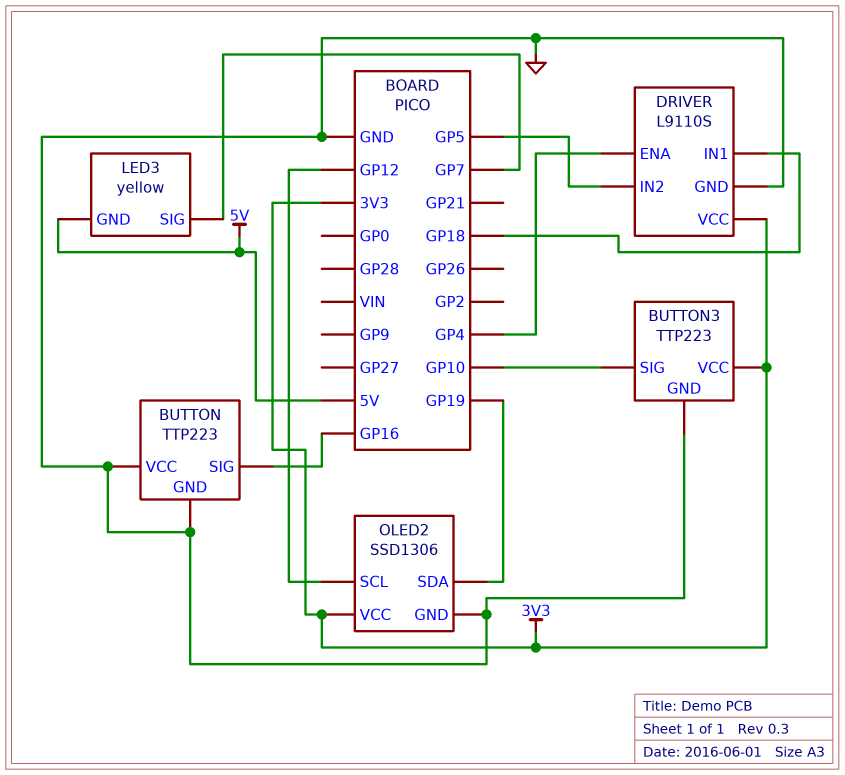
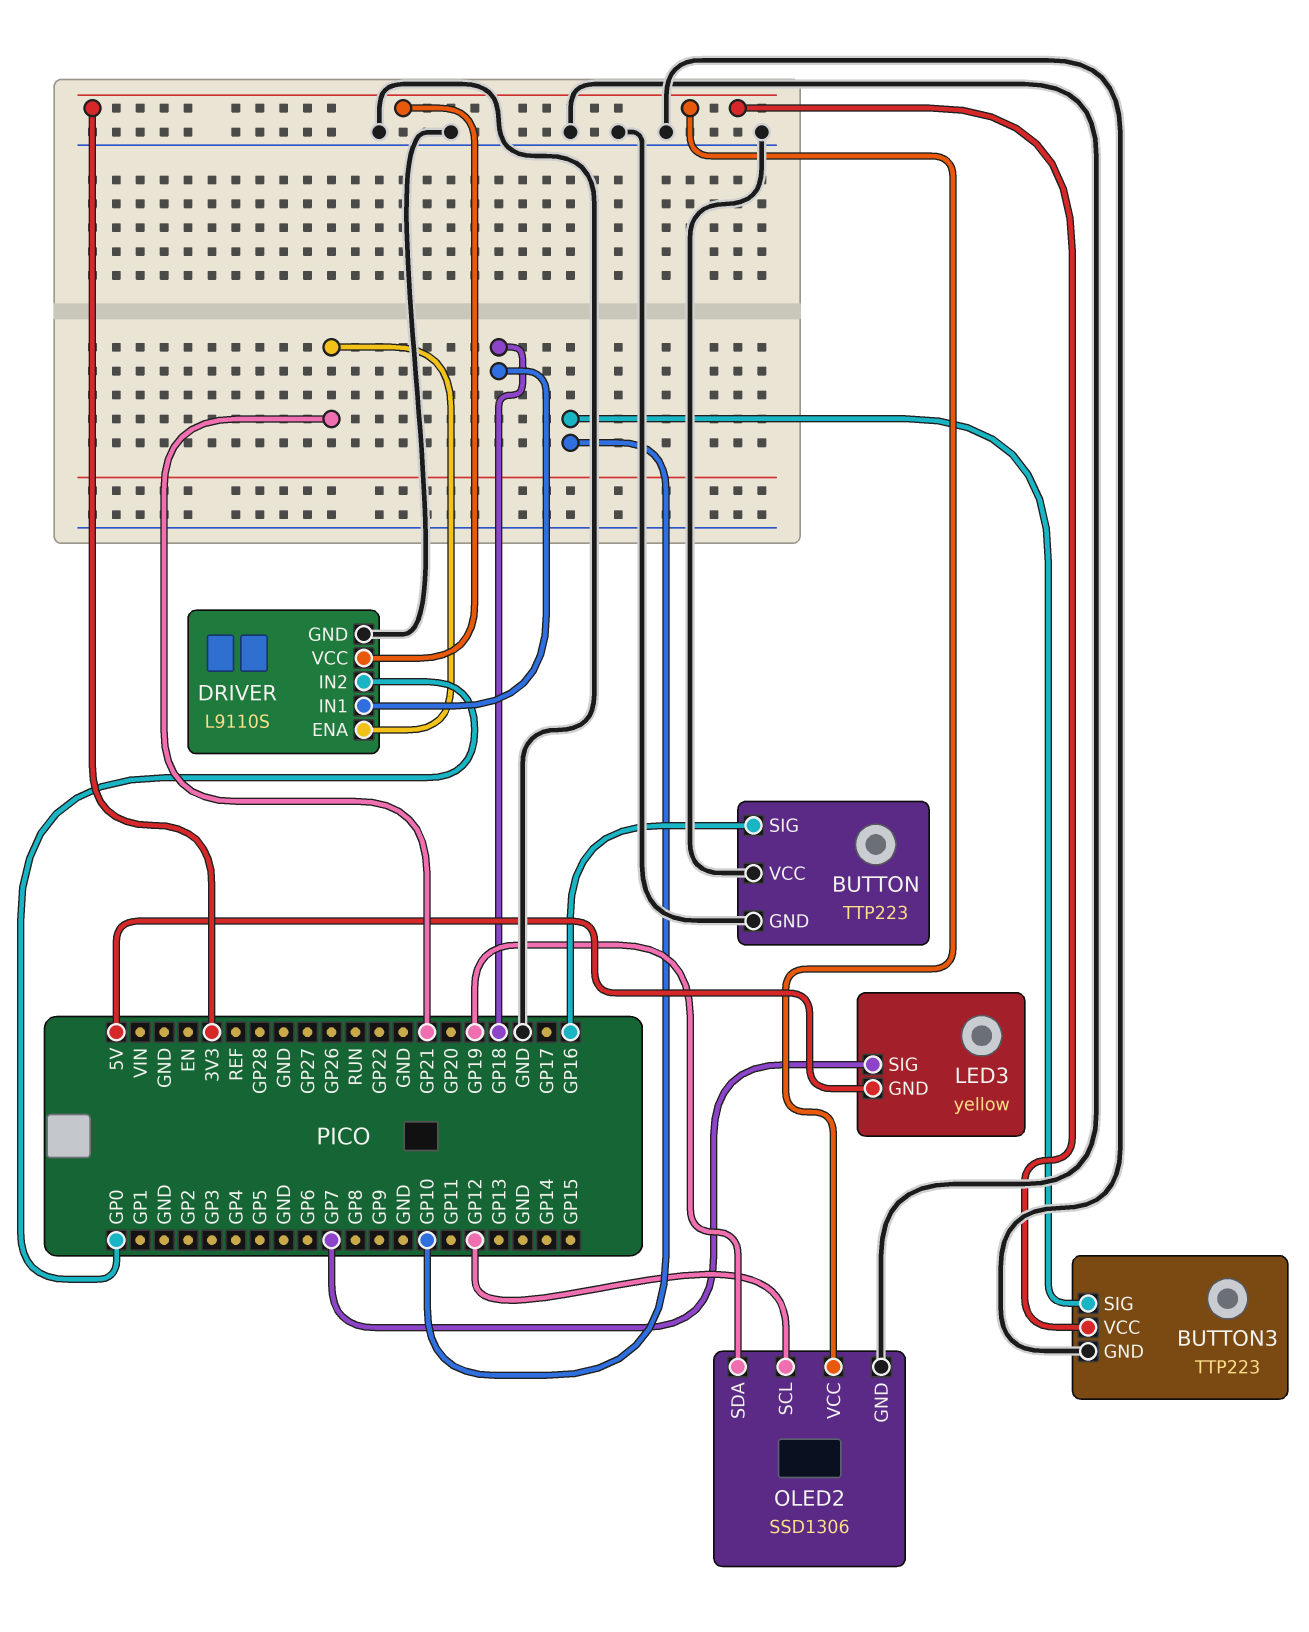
DRIVER pin ENA: GP4 -> GP21
DRIVER pin IN2: GP5 -> GP0

